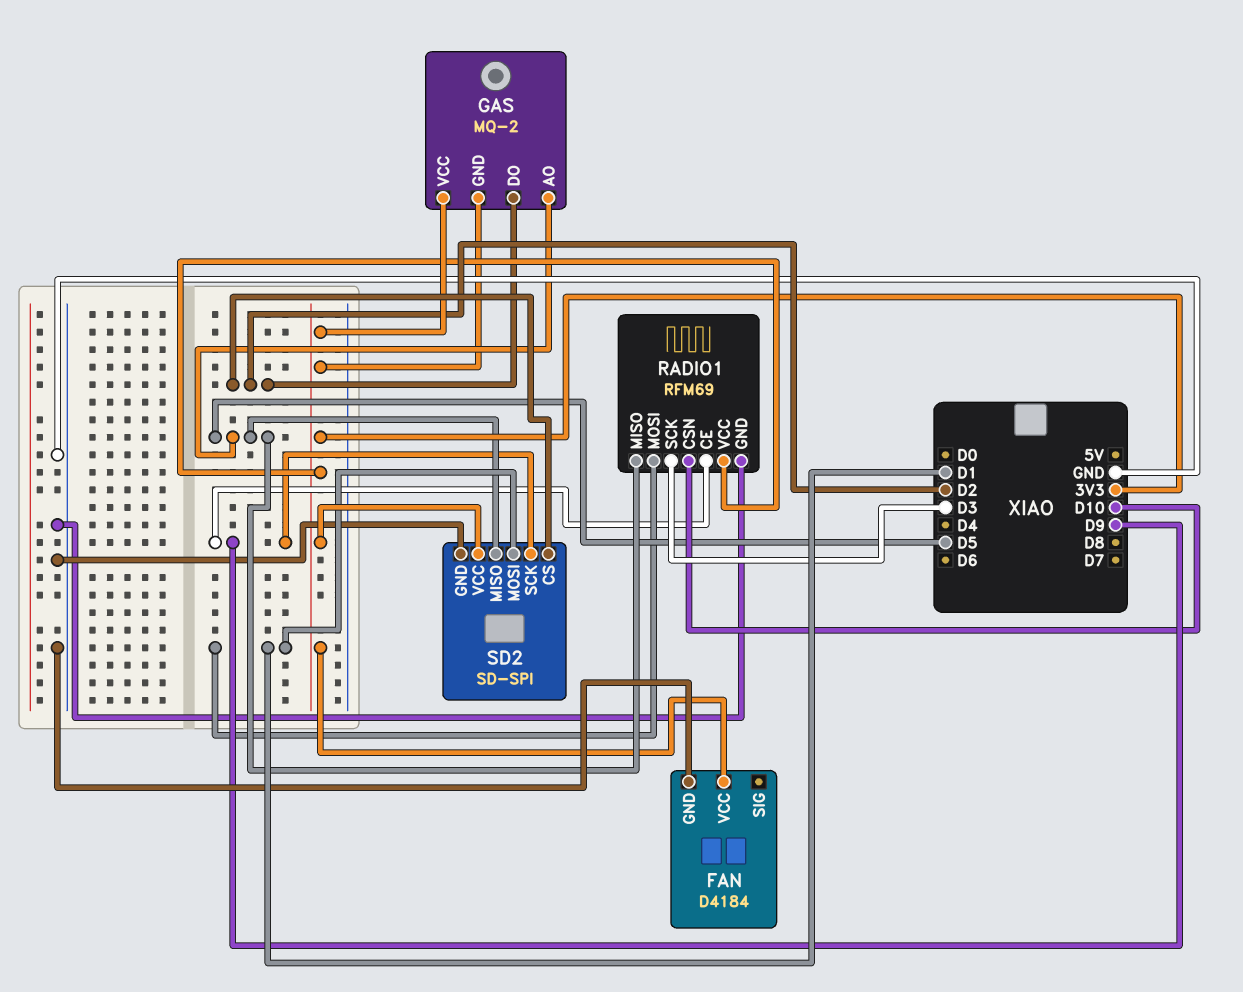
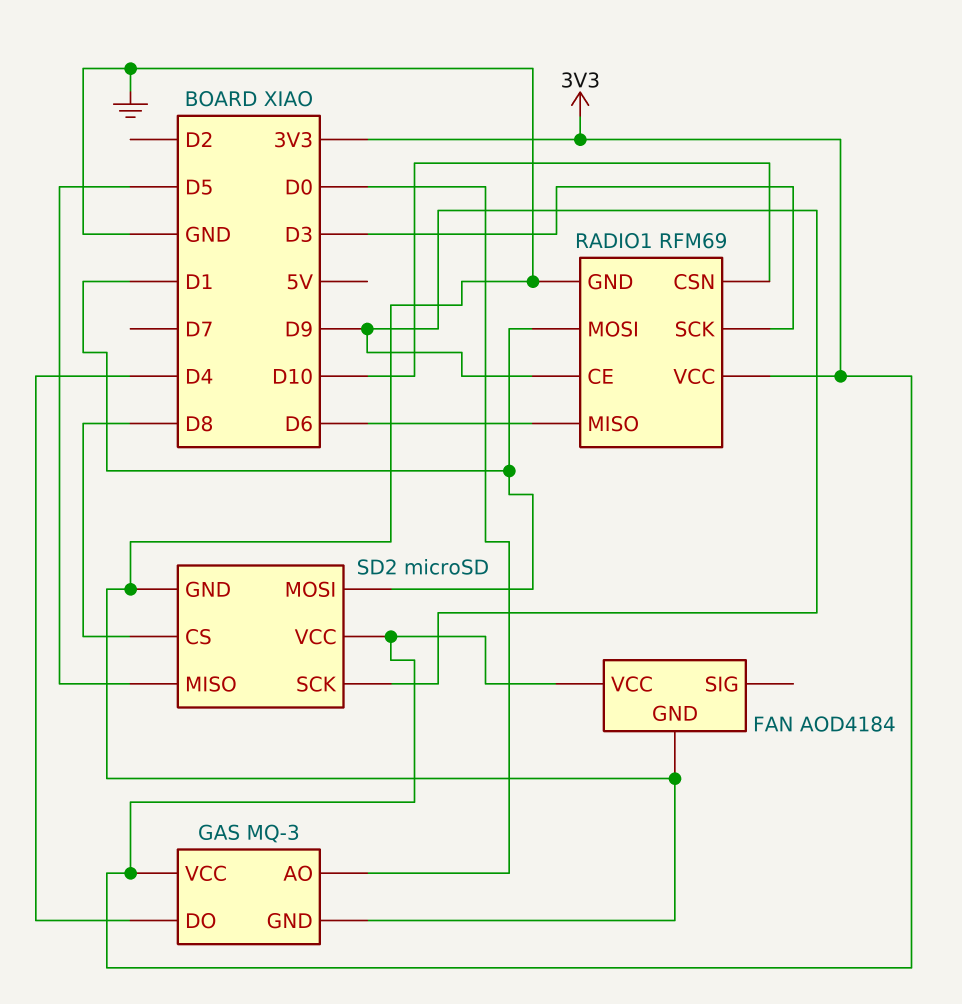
FAN: D4184 -> AOD4184
GAS: MQ-2 -> MQ-3
GAS pin AO: D5 -> D0
GAS pin DO: D2 -> D4
GAS pin GND: 3V3 -> GND
RADIO1 pin MISO: D5 -> D6
SD2: SD-SPI -> microSD
SD2 pin CS: D2 -> D8

